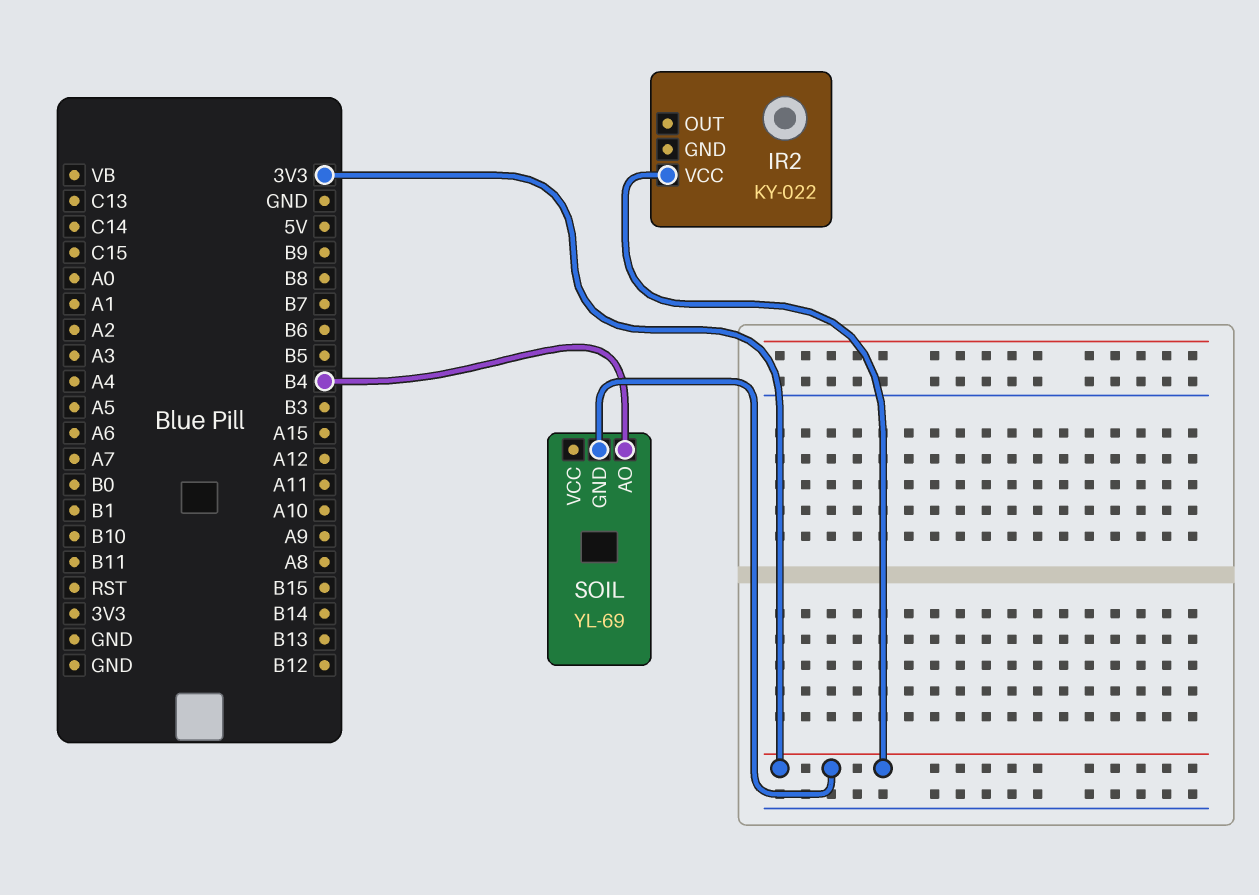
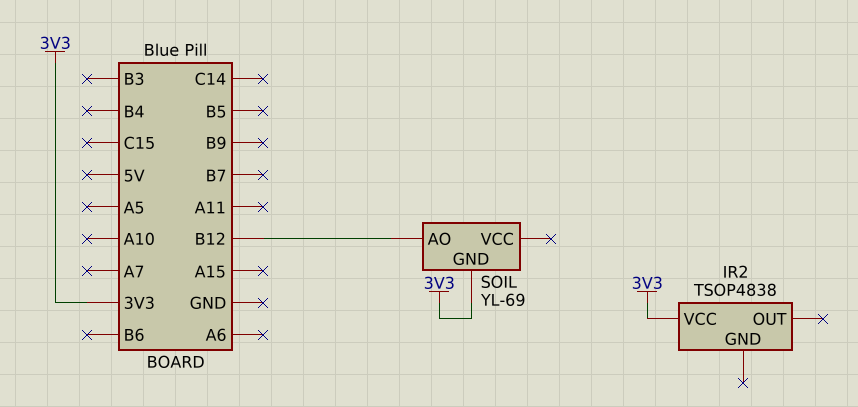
IR2: KY-022 -> TSOP4838
SOIL pin AO: B4 -> B12

